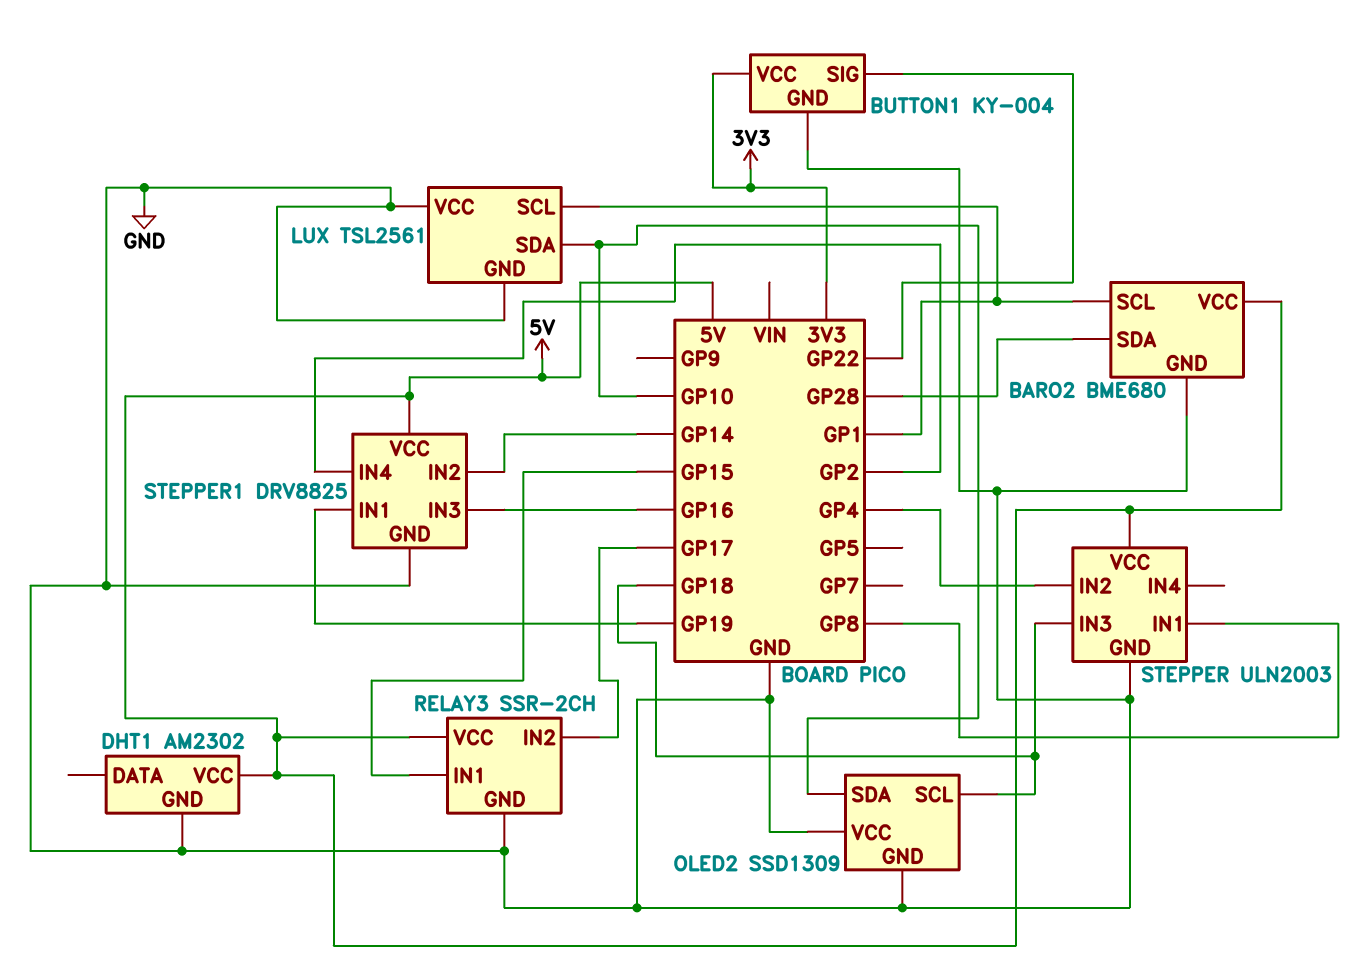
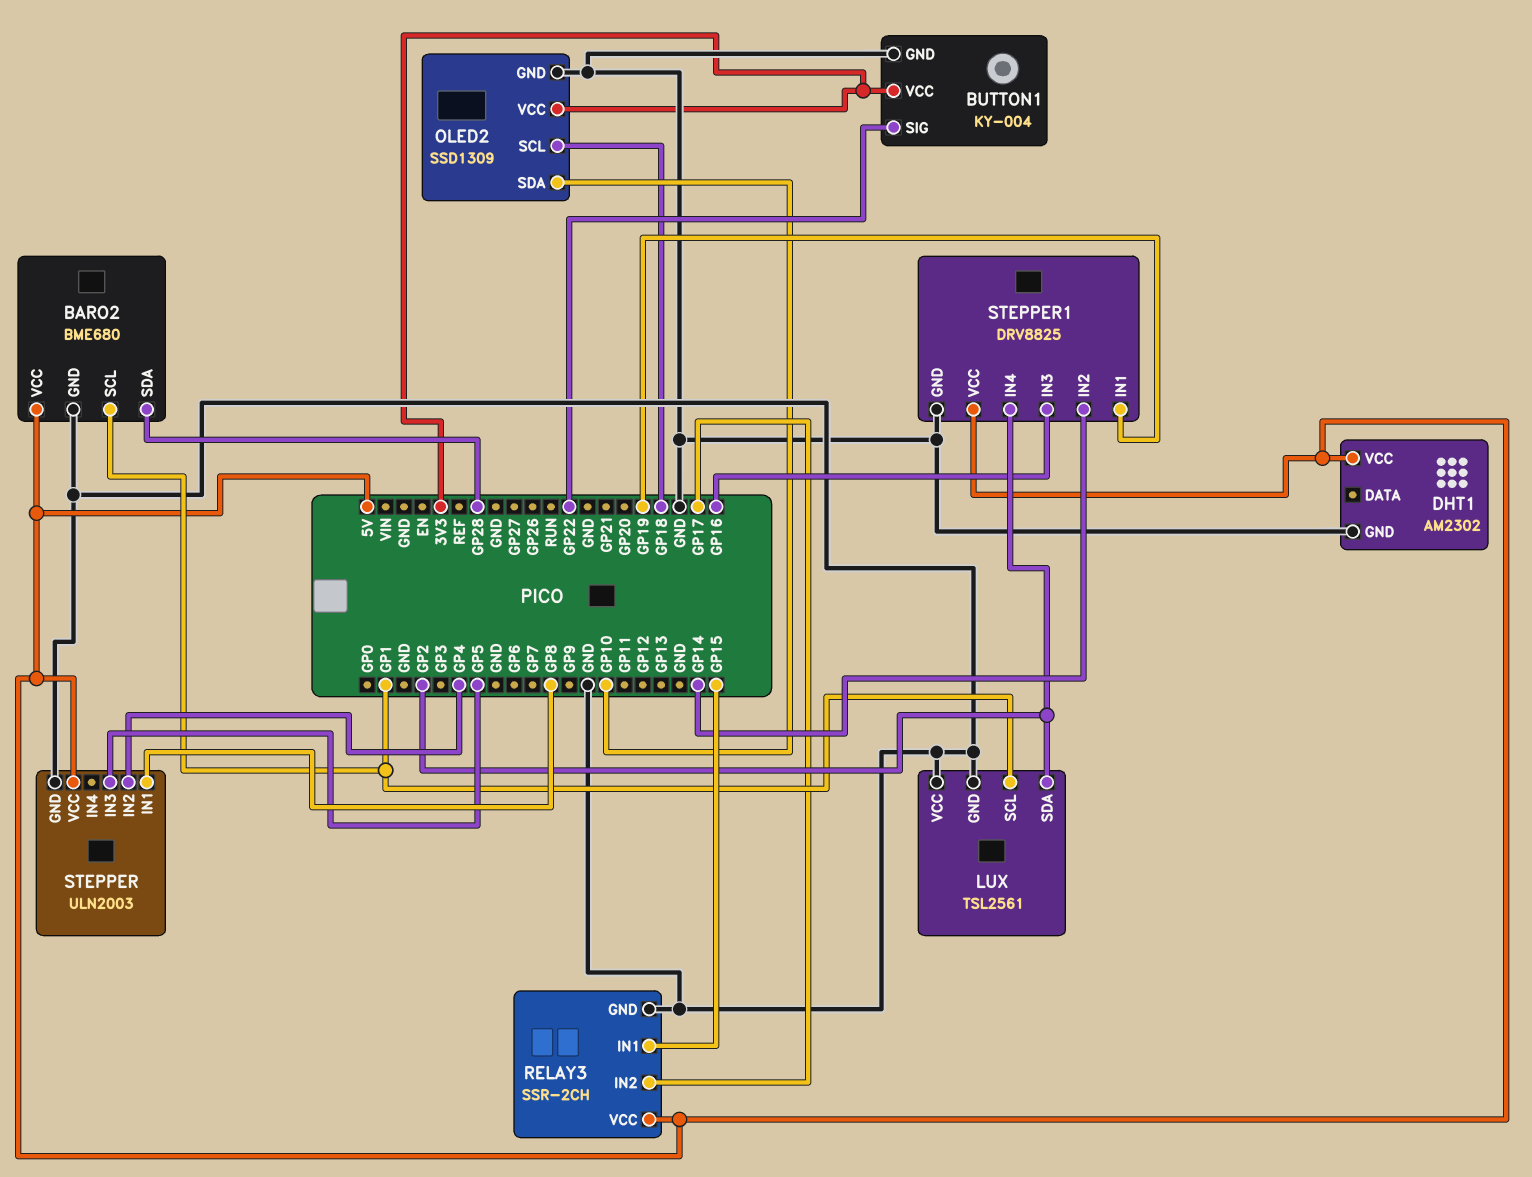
LUX pin SDA: GP10 -> GP2
OLED2 pin VCC: GND -> 3V3
STEPPER pin IN3: GP18 -> GP5

